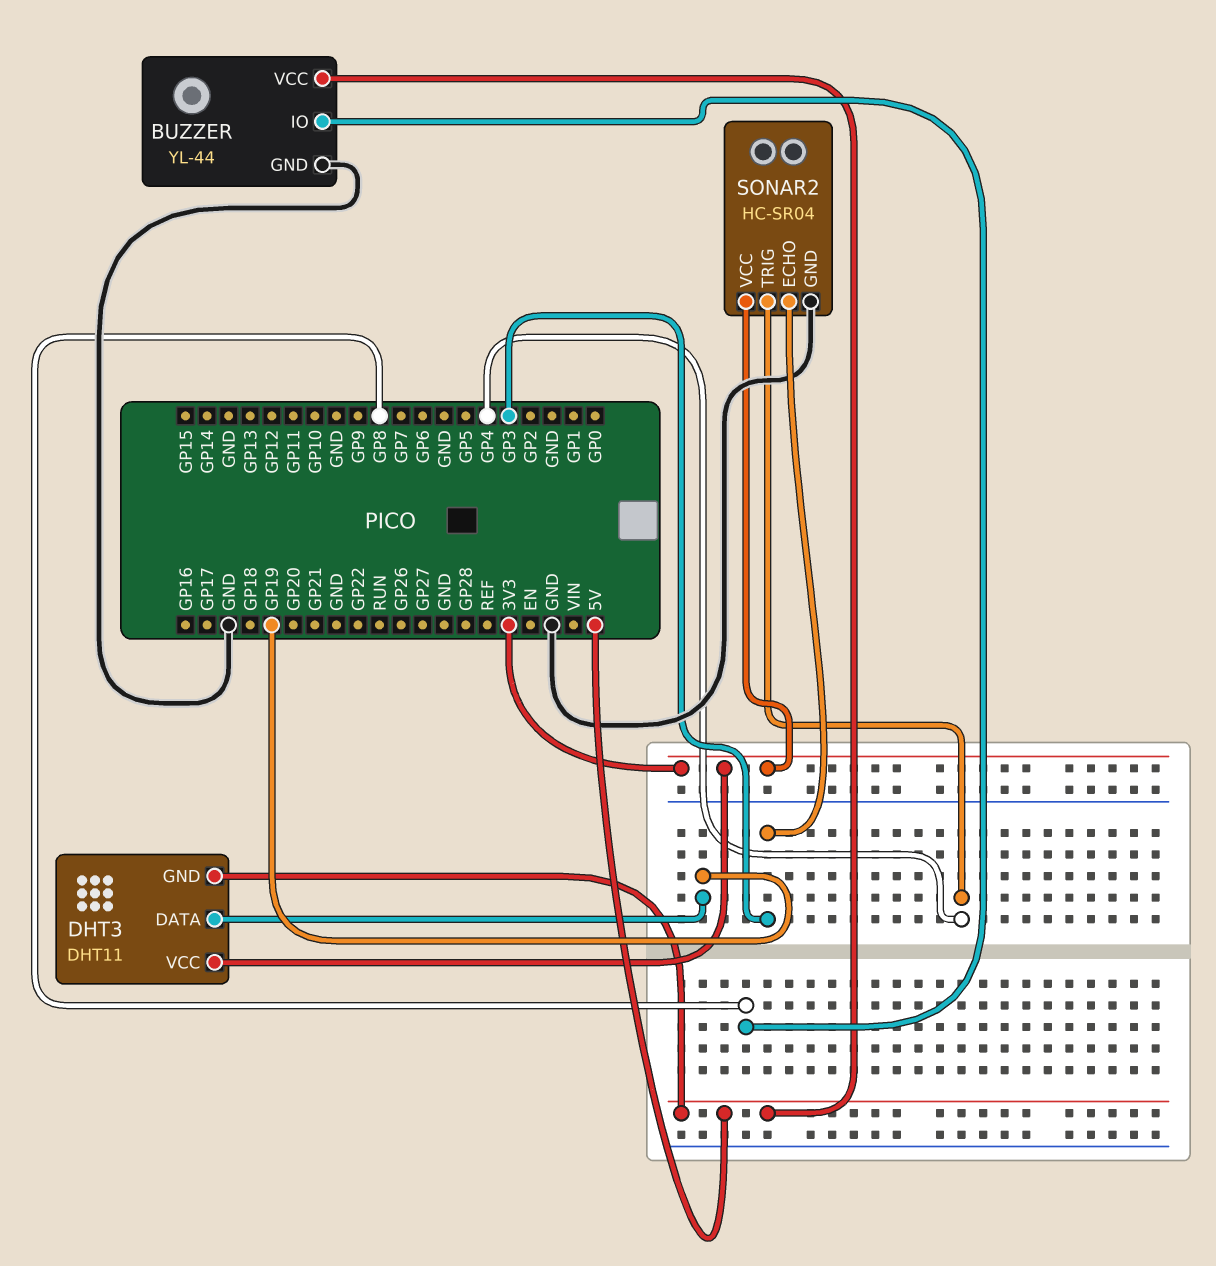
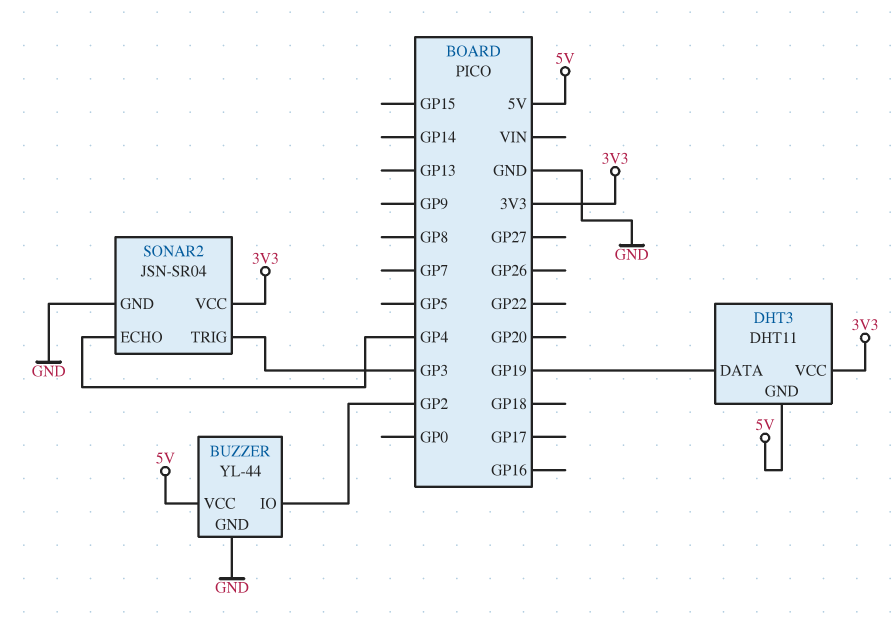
BUZZER pin IO: GP8 -> GP2
SONAR2: HC-SR04 -> JSN-SR04
SONAR2 pin ECHO: GP3 -> GP4
SONAR2 pin TRIG: GP4 -> GP3

